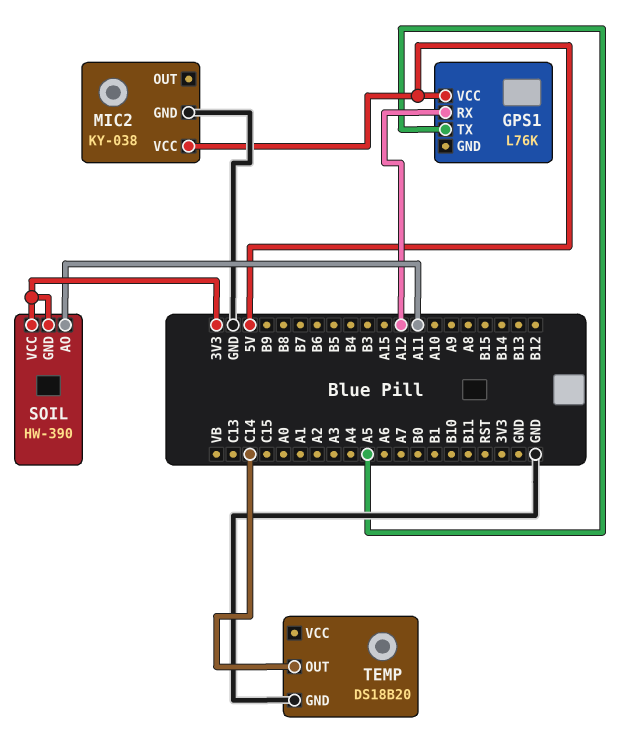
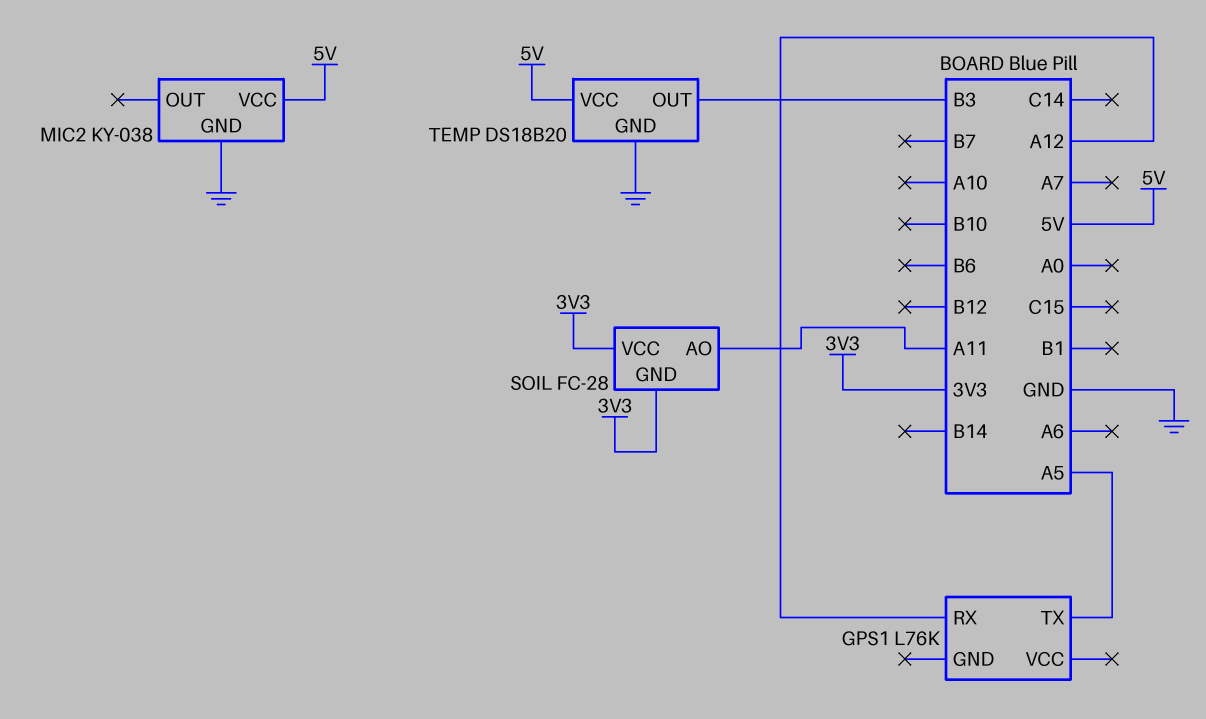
GPS1 pin VCC: 5V -> none
SOIL: HW-390 -> FC-28
TEMP pin OUT: C14 -> B3
TEMP pin VCC: none -> 5V

